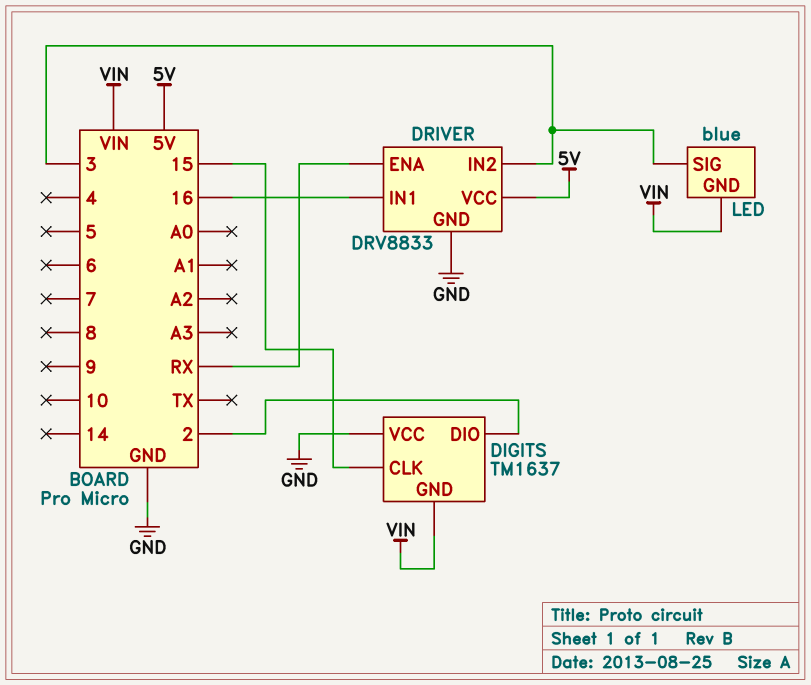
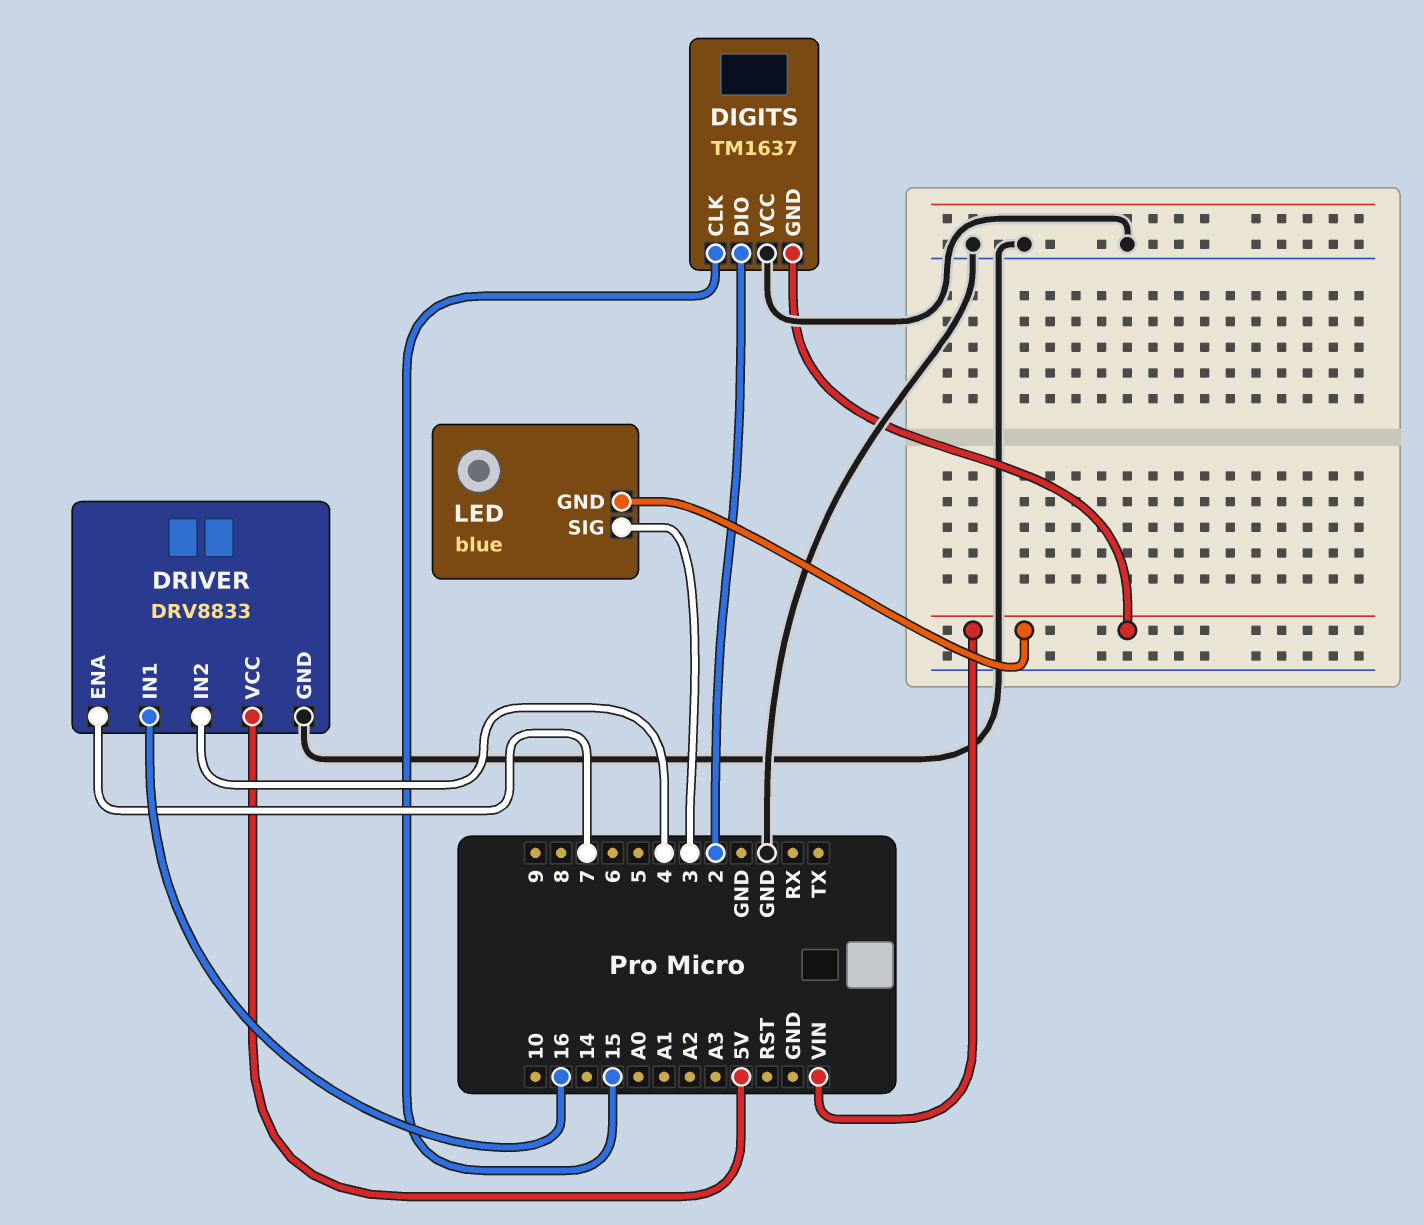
DRIVER pin ENA: RX -> 7
DRIVER pin IN2: 3 -> 4

